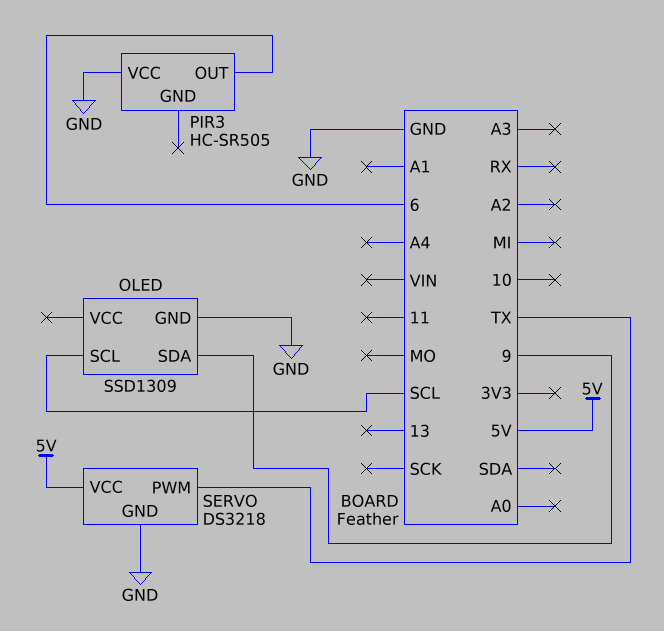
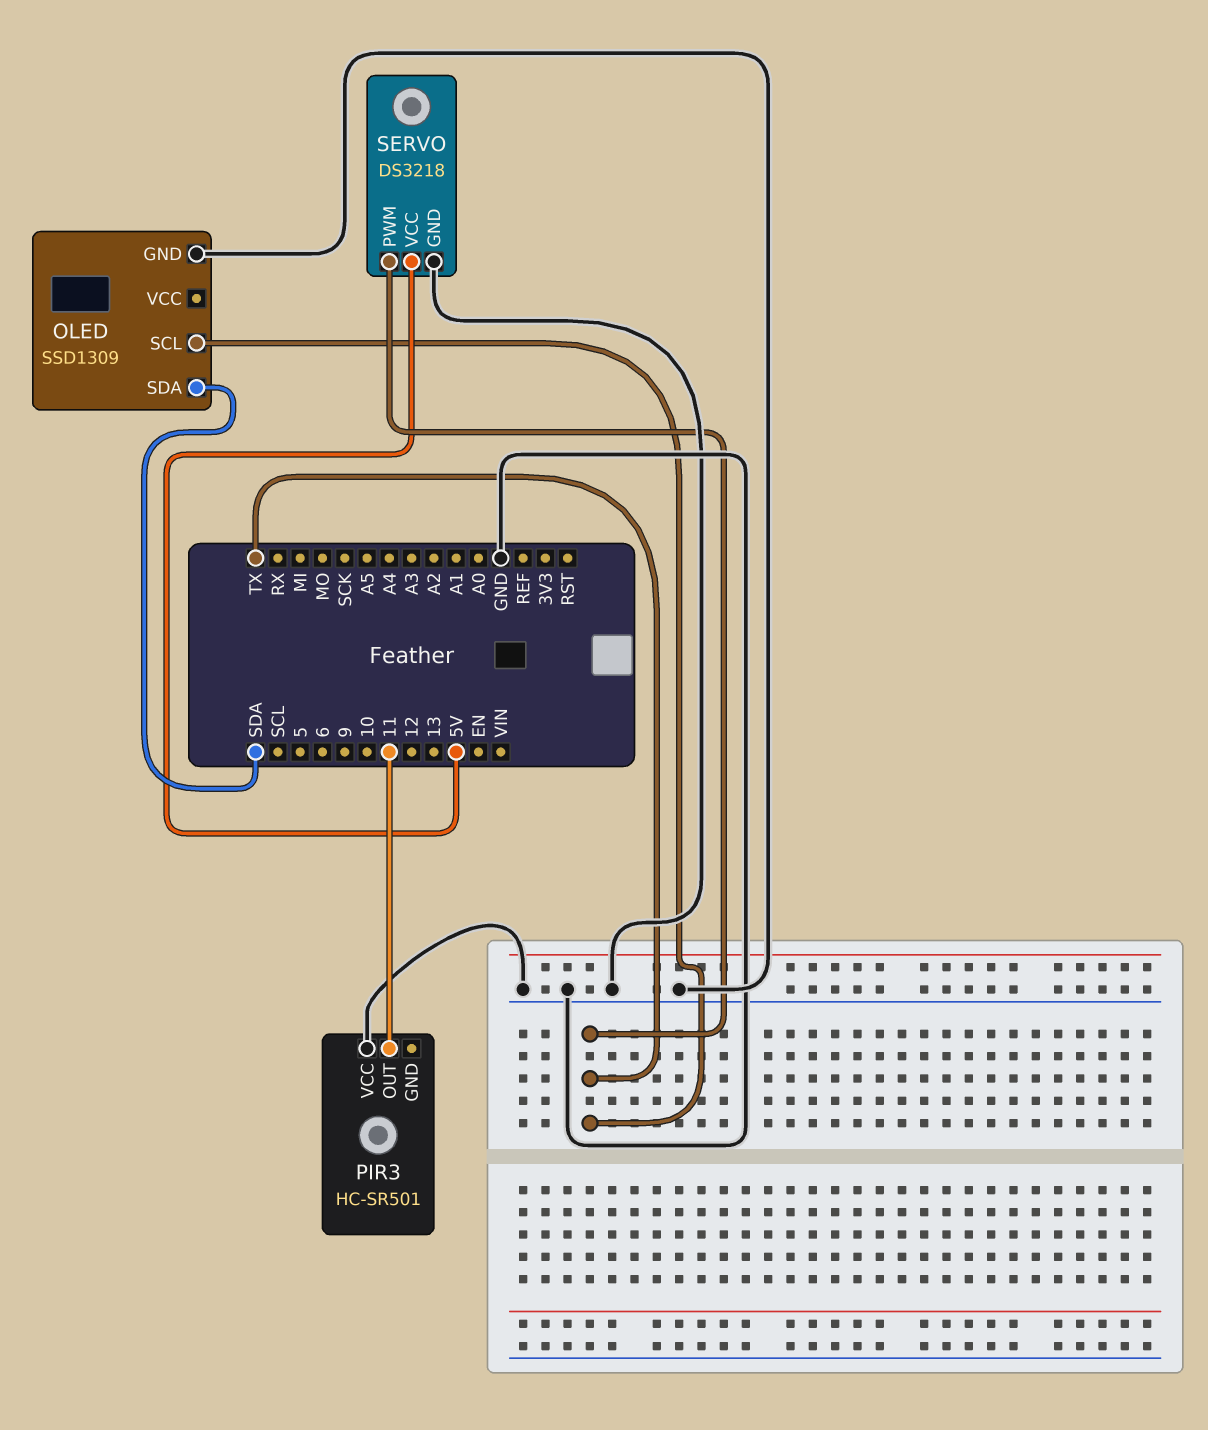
OLED pin SCL: SCL -> TX
OLED pin SDA: 9 -> SDA
PIR3: HC-SR505 -> HC-SR501
PIR3 pin OUT: 6 -> 11

